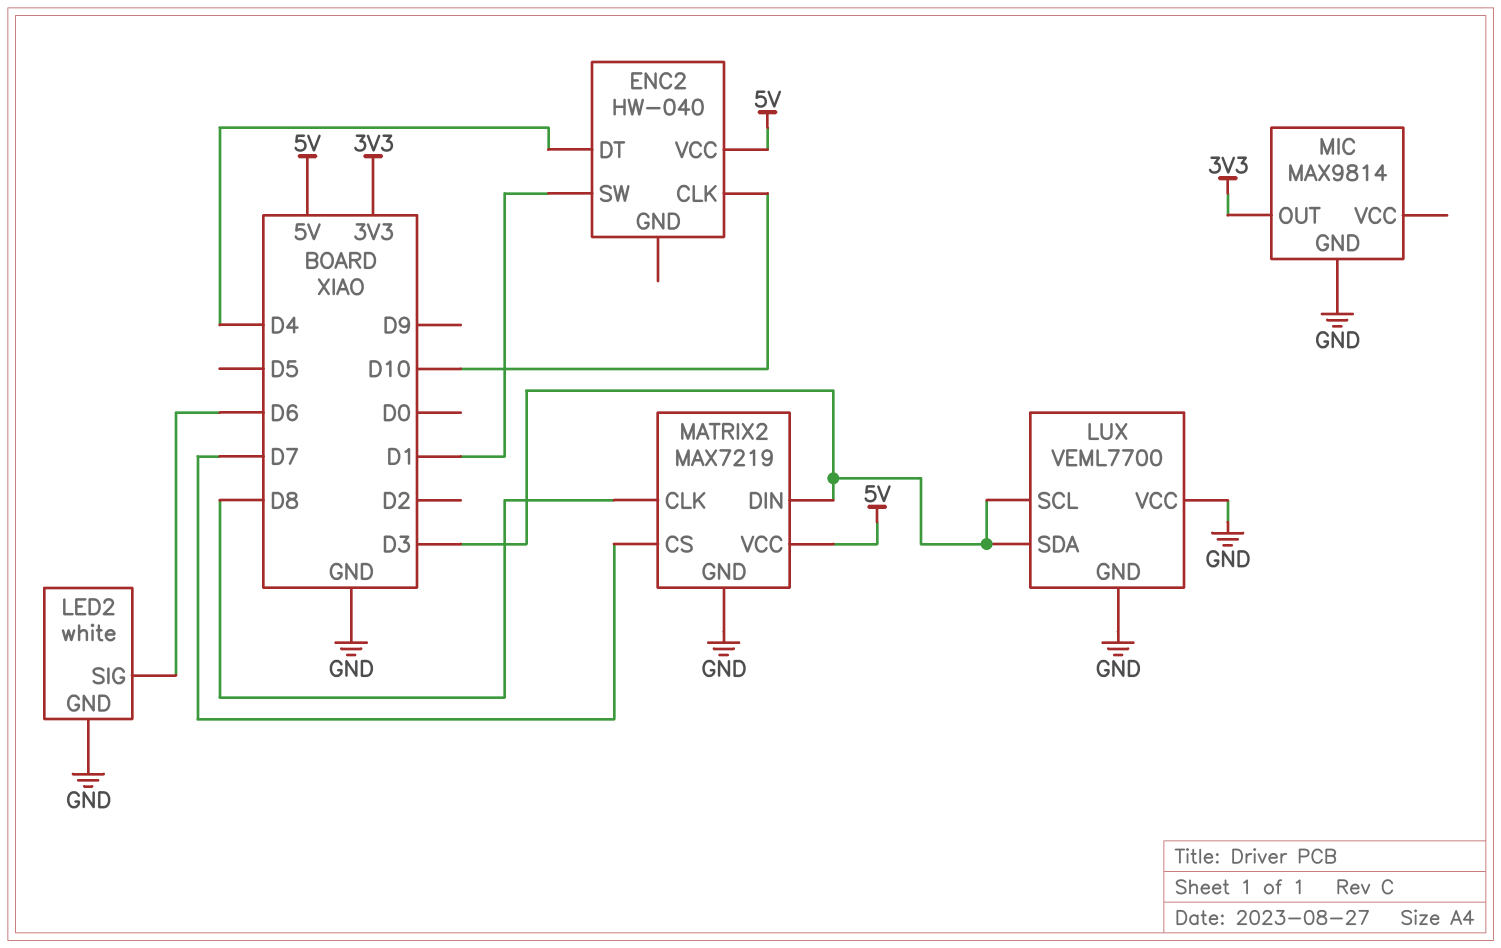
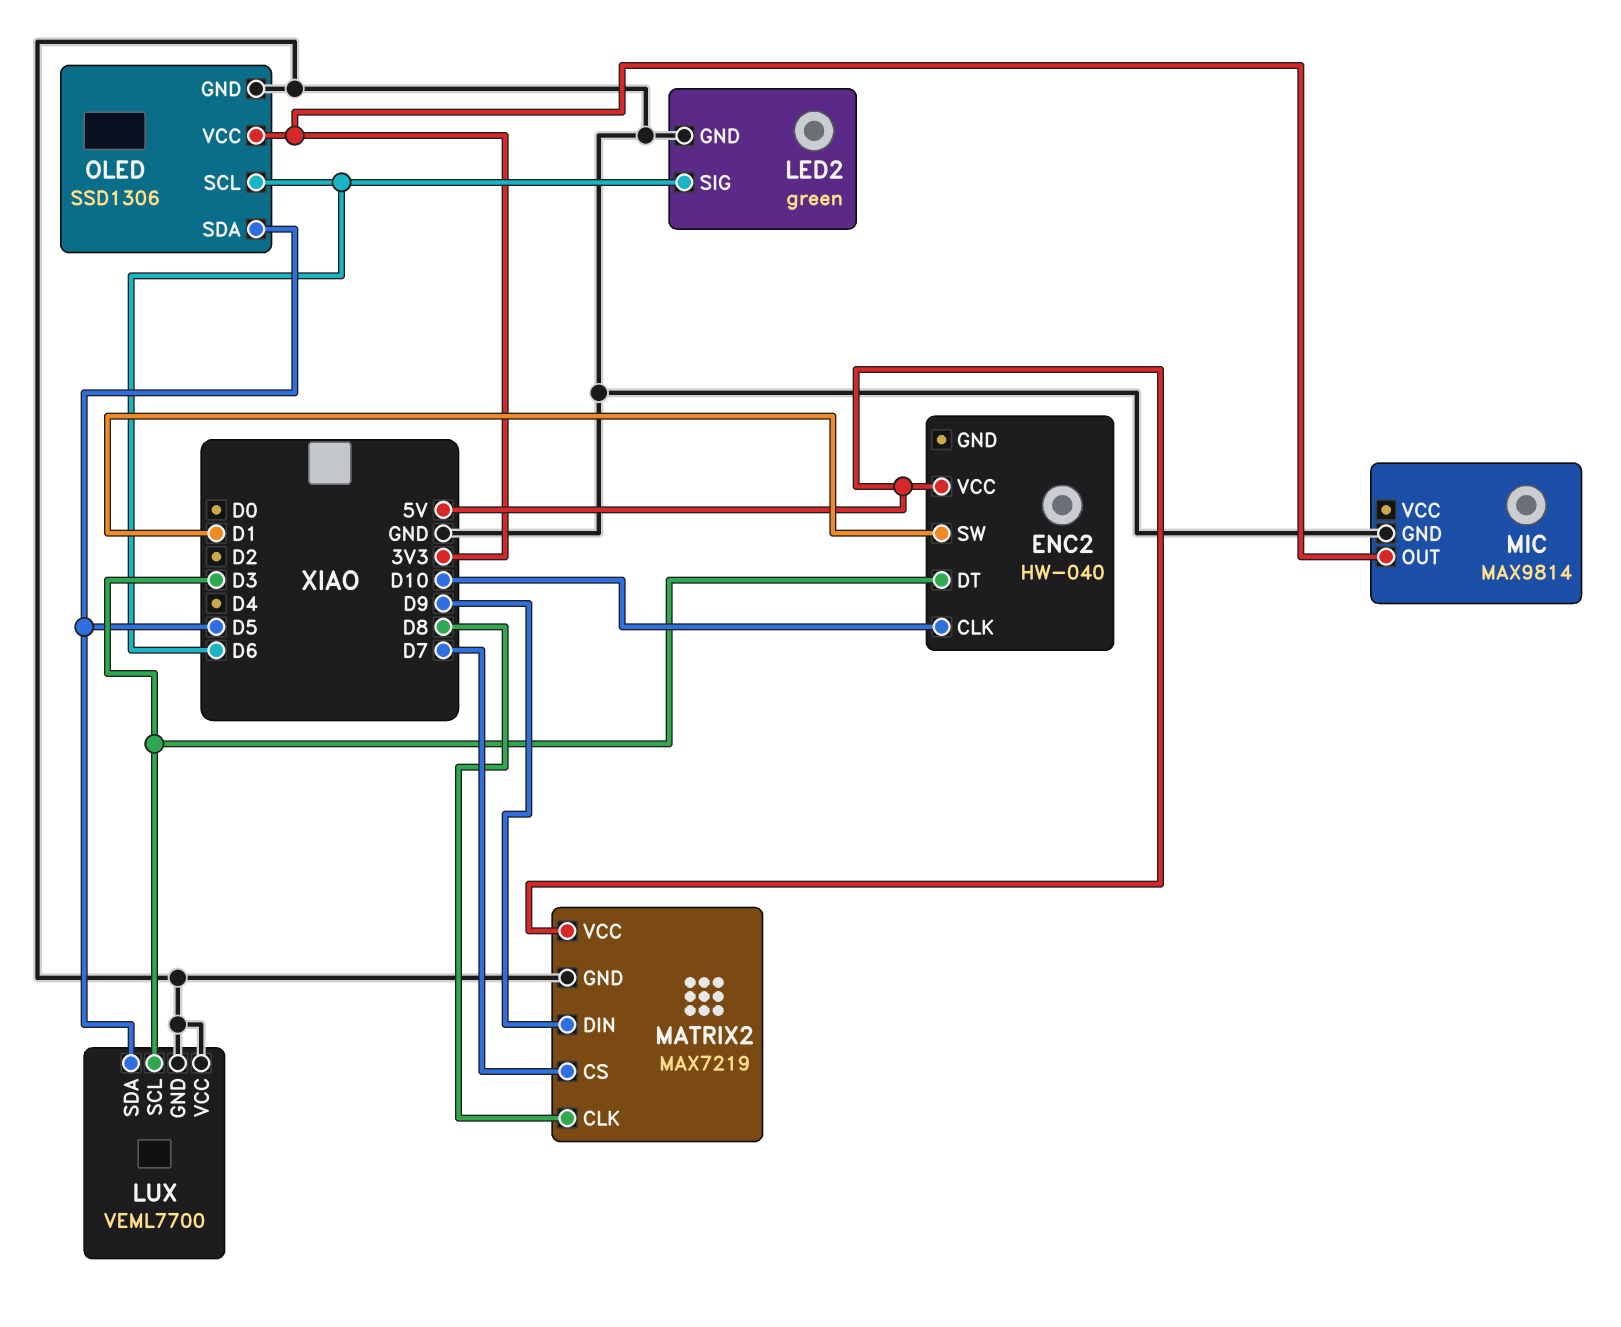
ENC2 pin DT: D4 -> D3
LED2: white -> green
LUX pin SDA: D3 -> D5
MATRIX2 pin DIN: D3 -> D9
OLED: none -> SSD1306
OLED pin GND: none -> GND
OLED pin SCL: none -> D6
OLED pin SDA: none -> D5
OLED pin VCC: none -> 3V3

